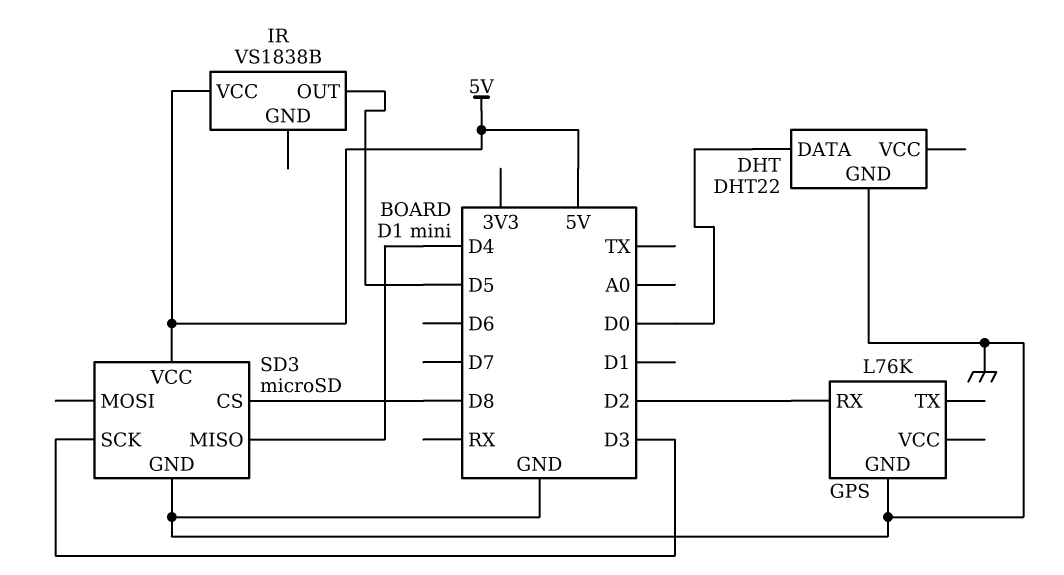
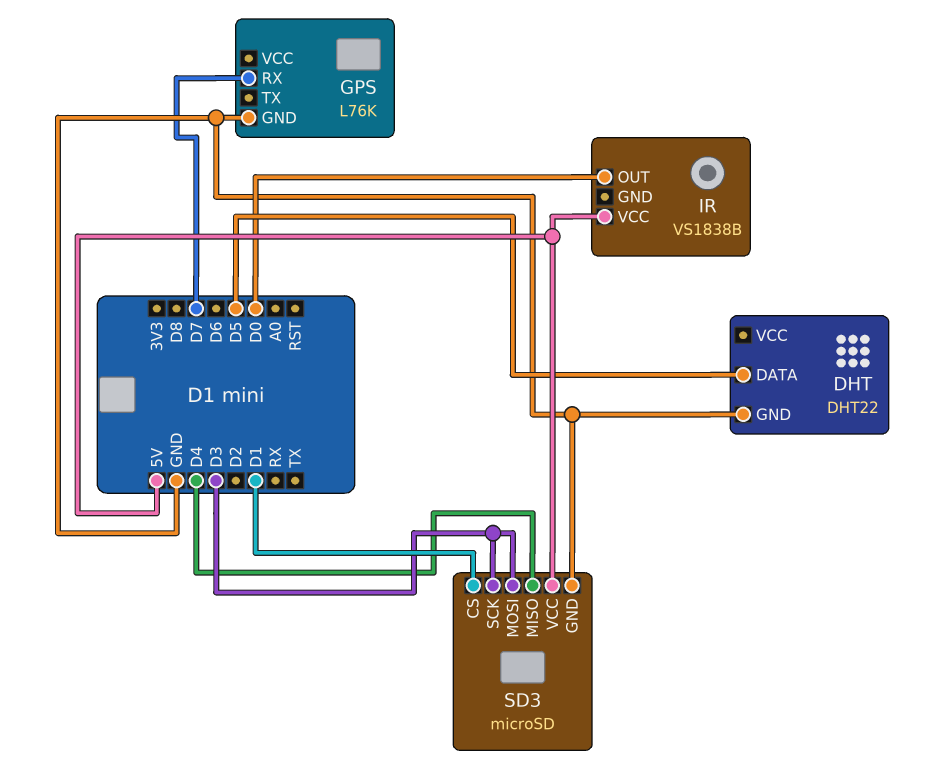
DHT pin DATA: D0 -> D5
GPS pin RX: D2 -> D7
IR pin OUT: D5 -> D0
SD3 pin CS: D8 -> D1
SD3 pin MOSI: none -> D3

